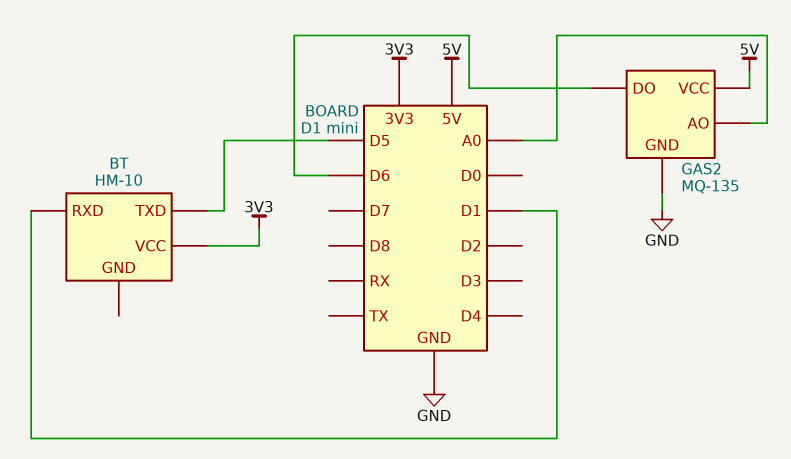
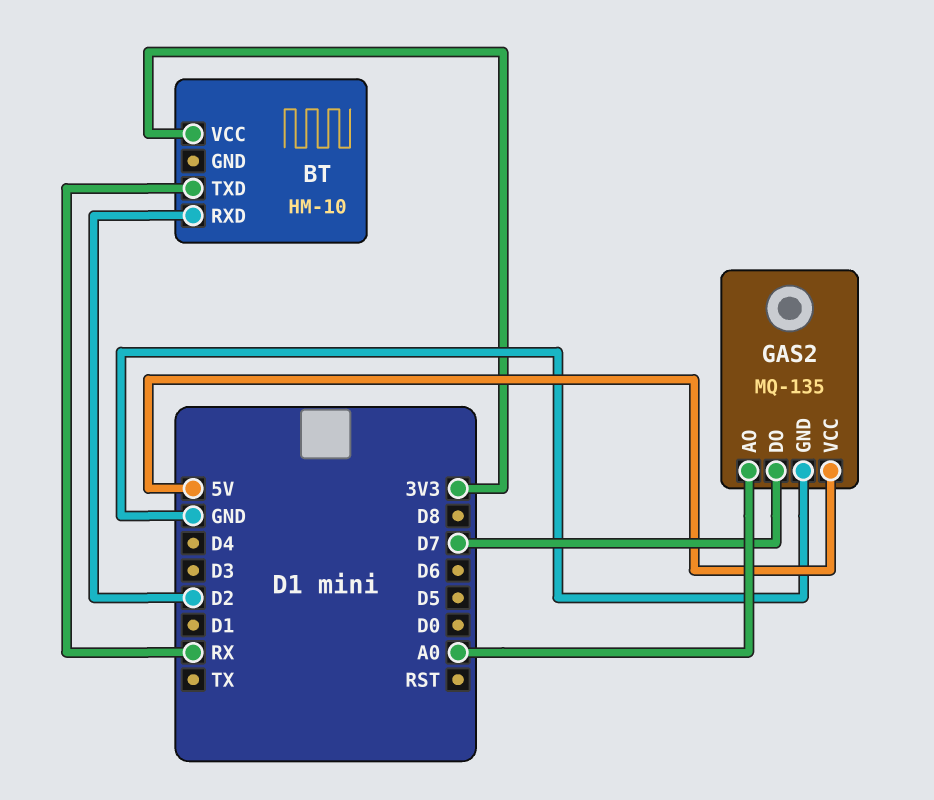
BT pin RXD: D1 -> D2
BT pin TXD: D5 -> RX
GAS2 pin DO: D6 -> D7

